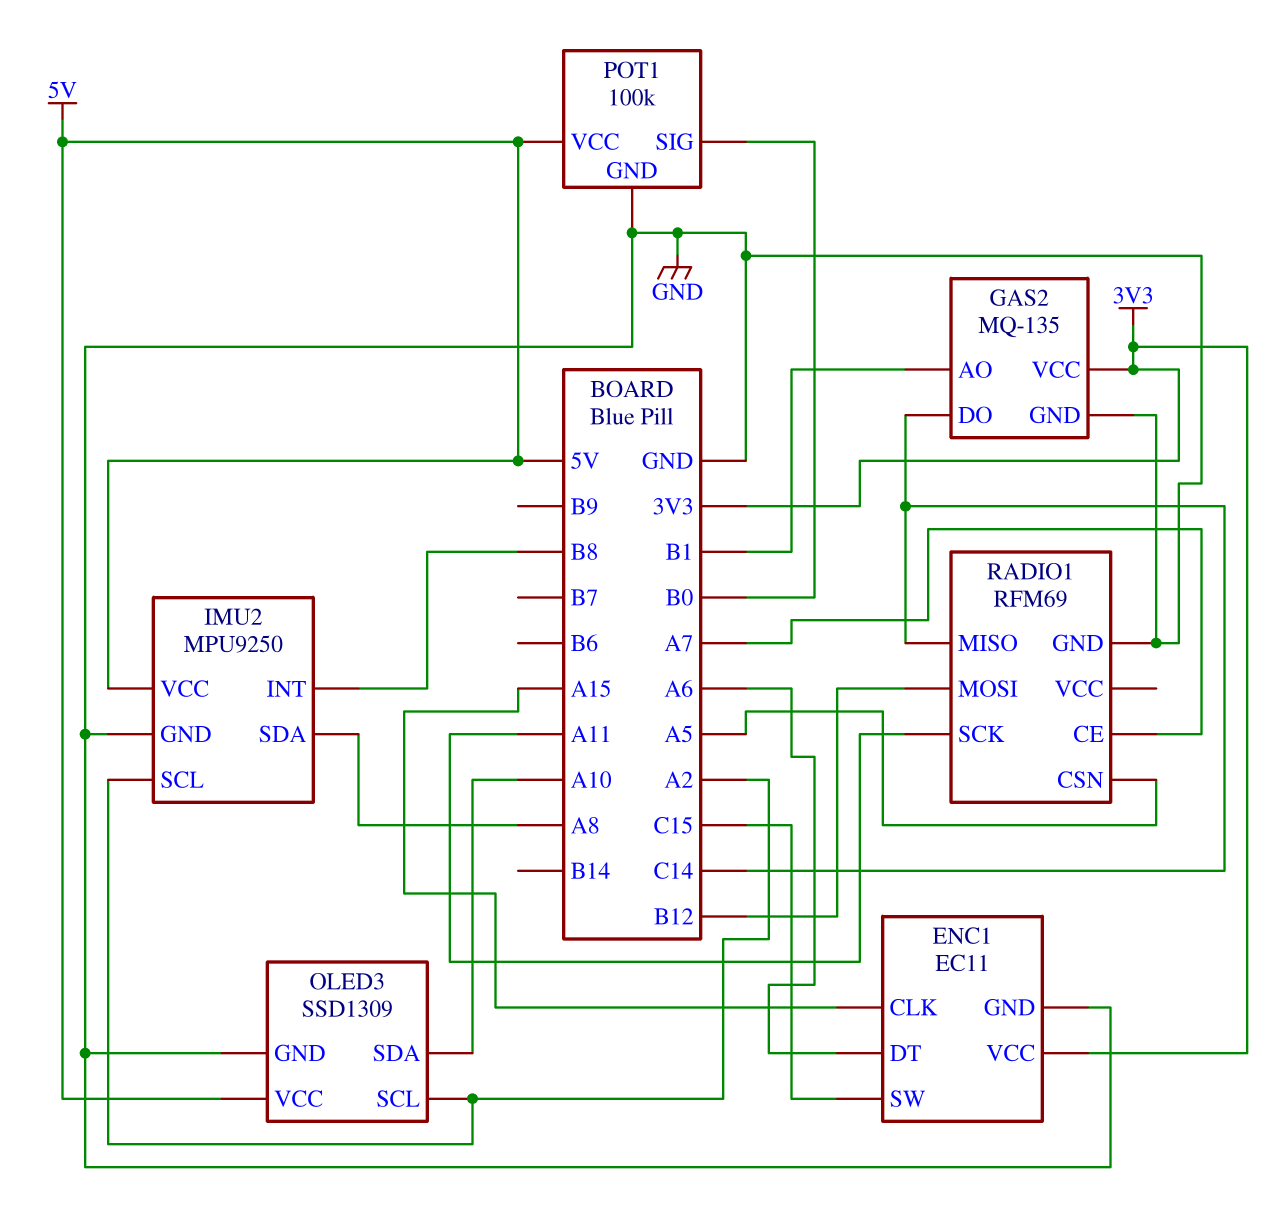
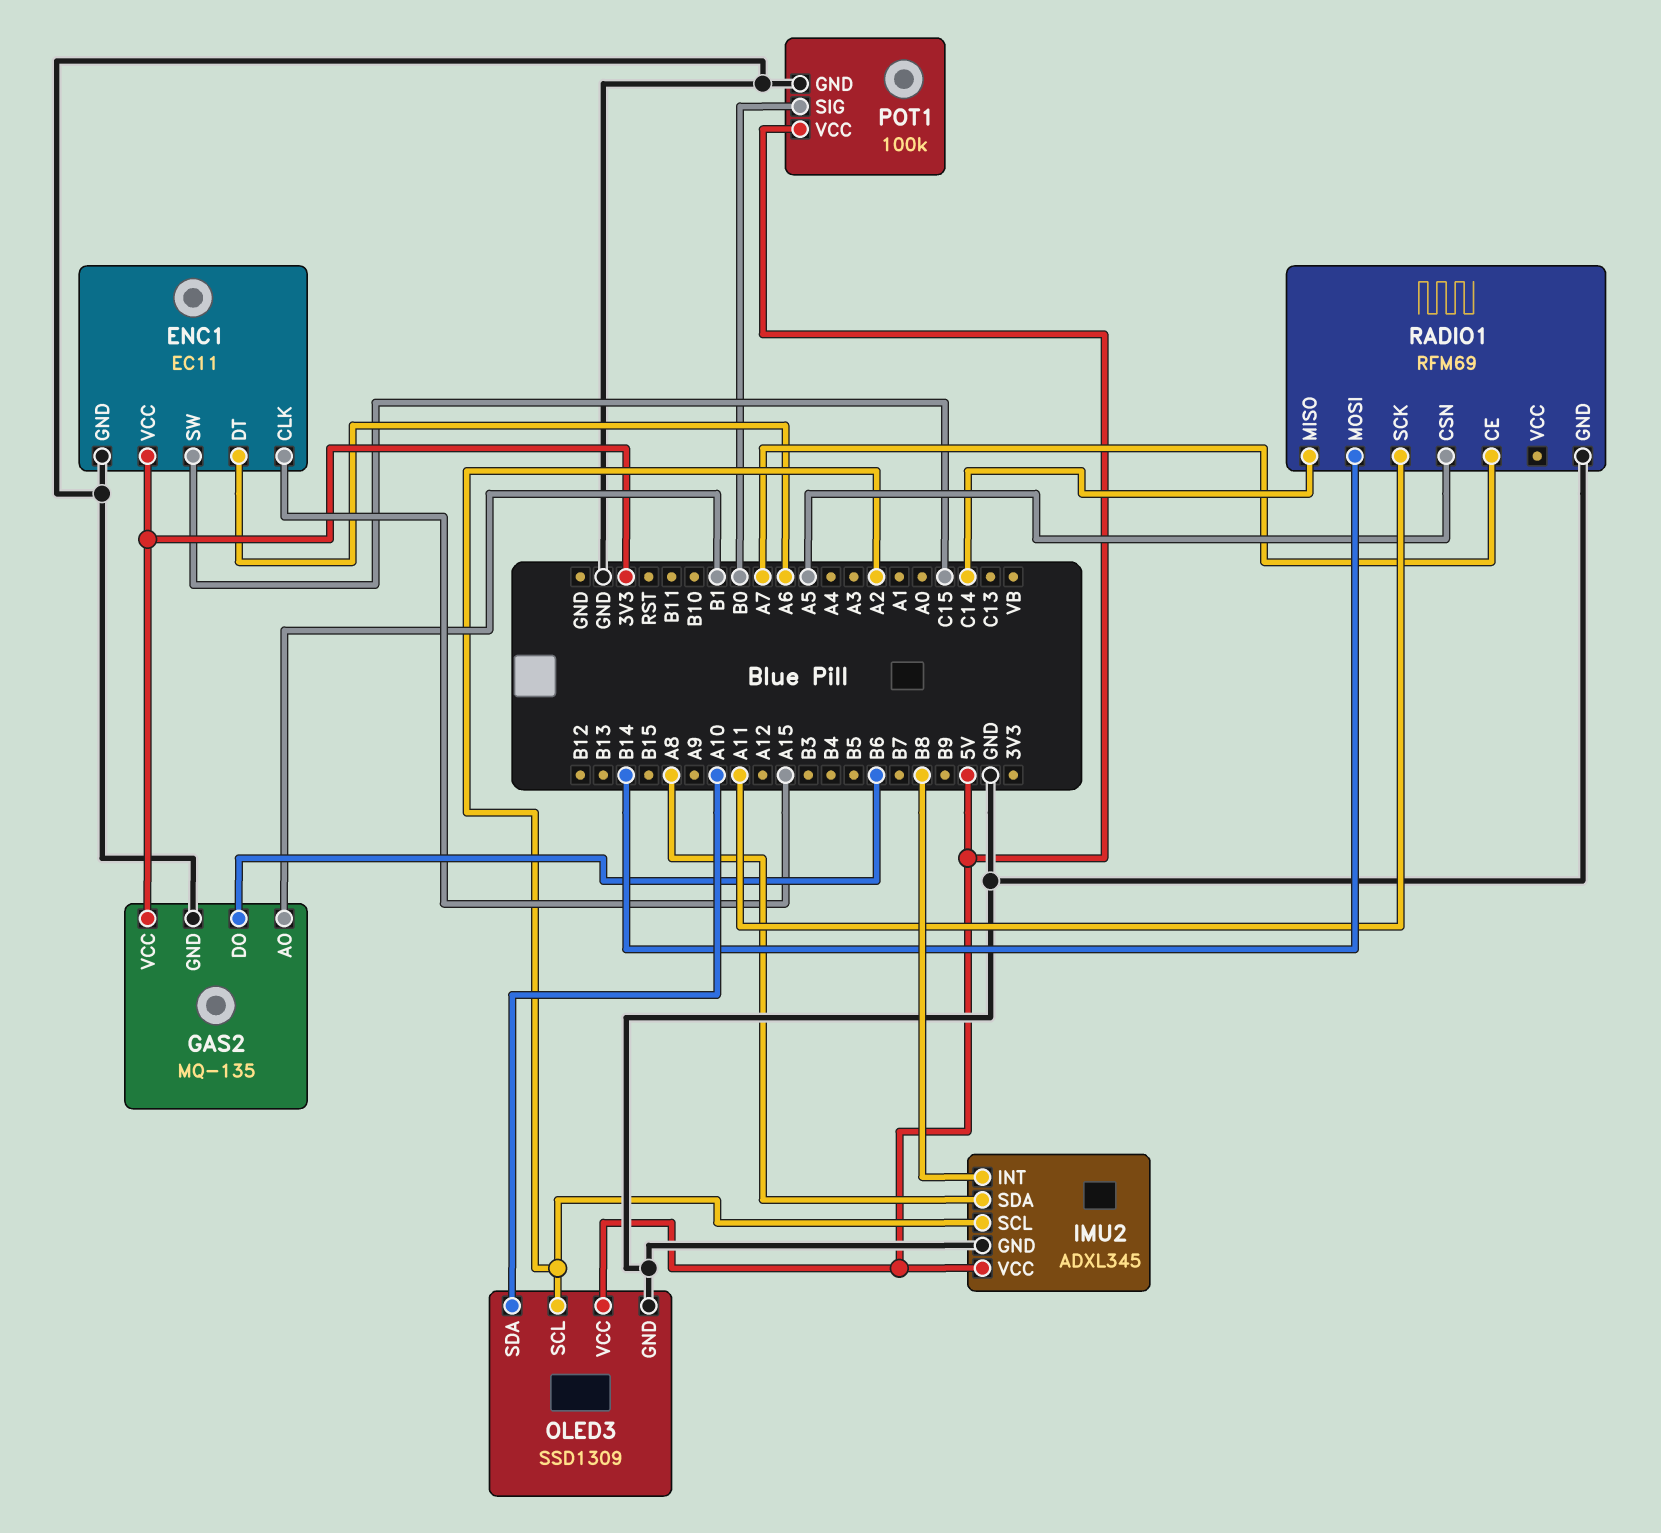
GAS2 pin DO: C14 -> B6
IMU2: MPU9250 -> ADXL345
RADIO1 pin MOSI: B12 -> B14

